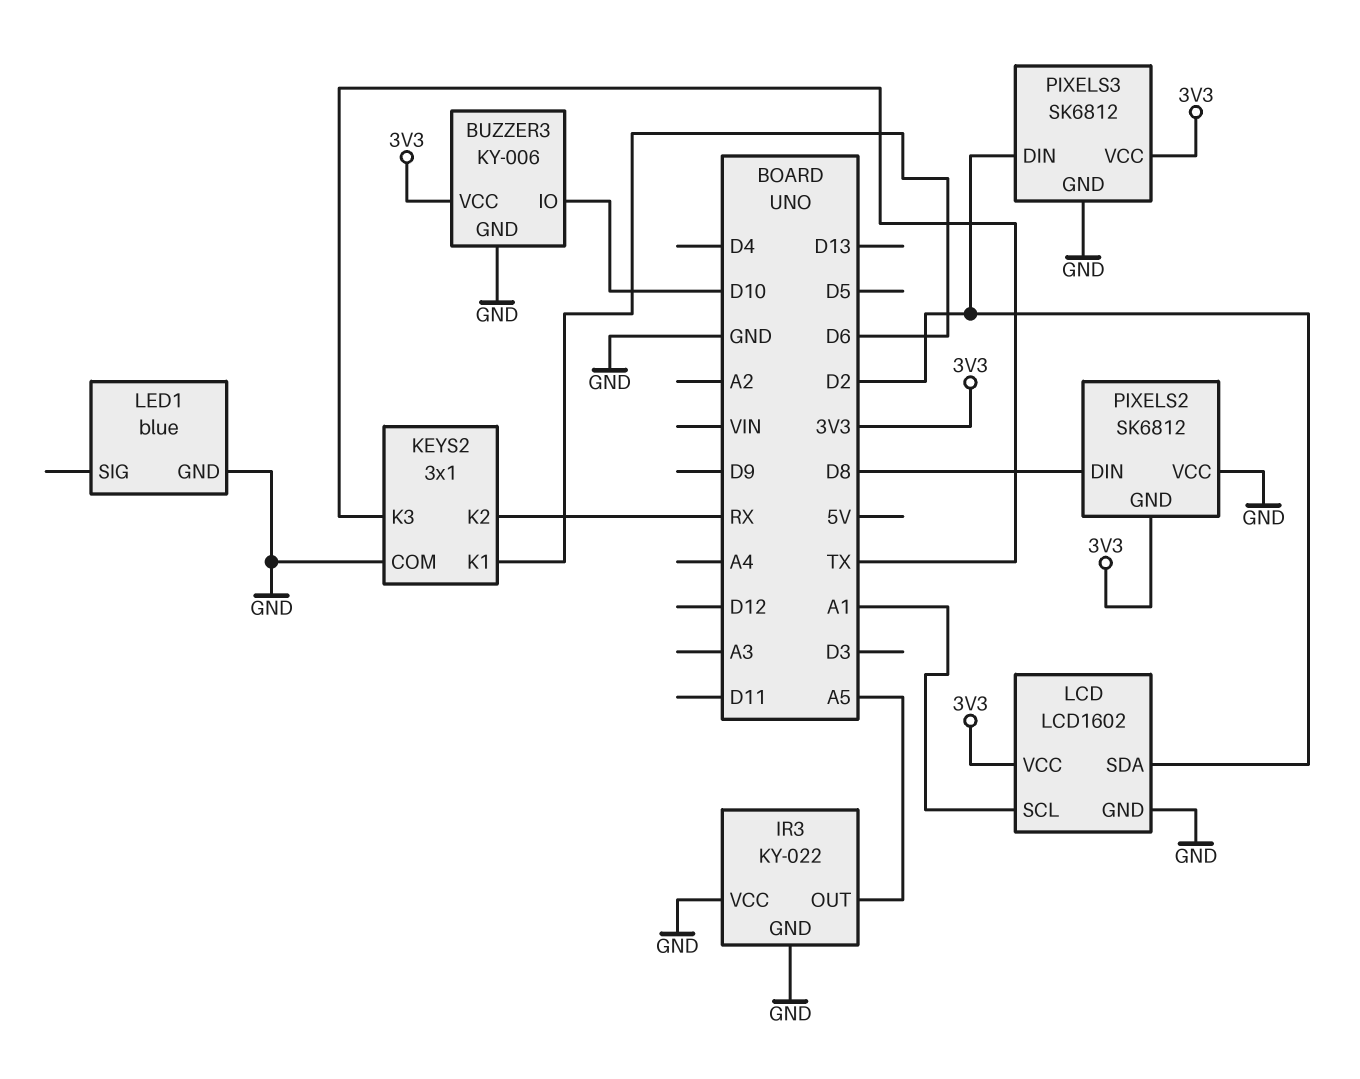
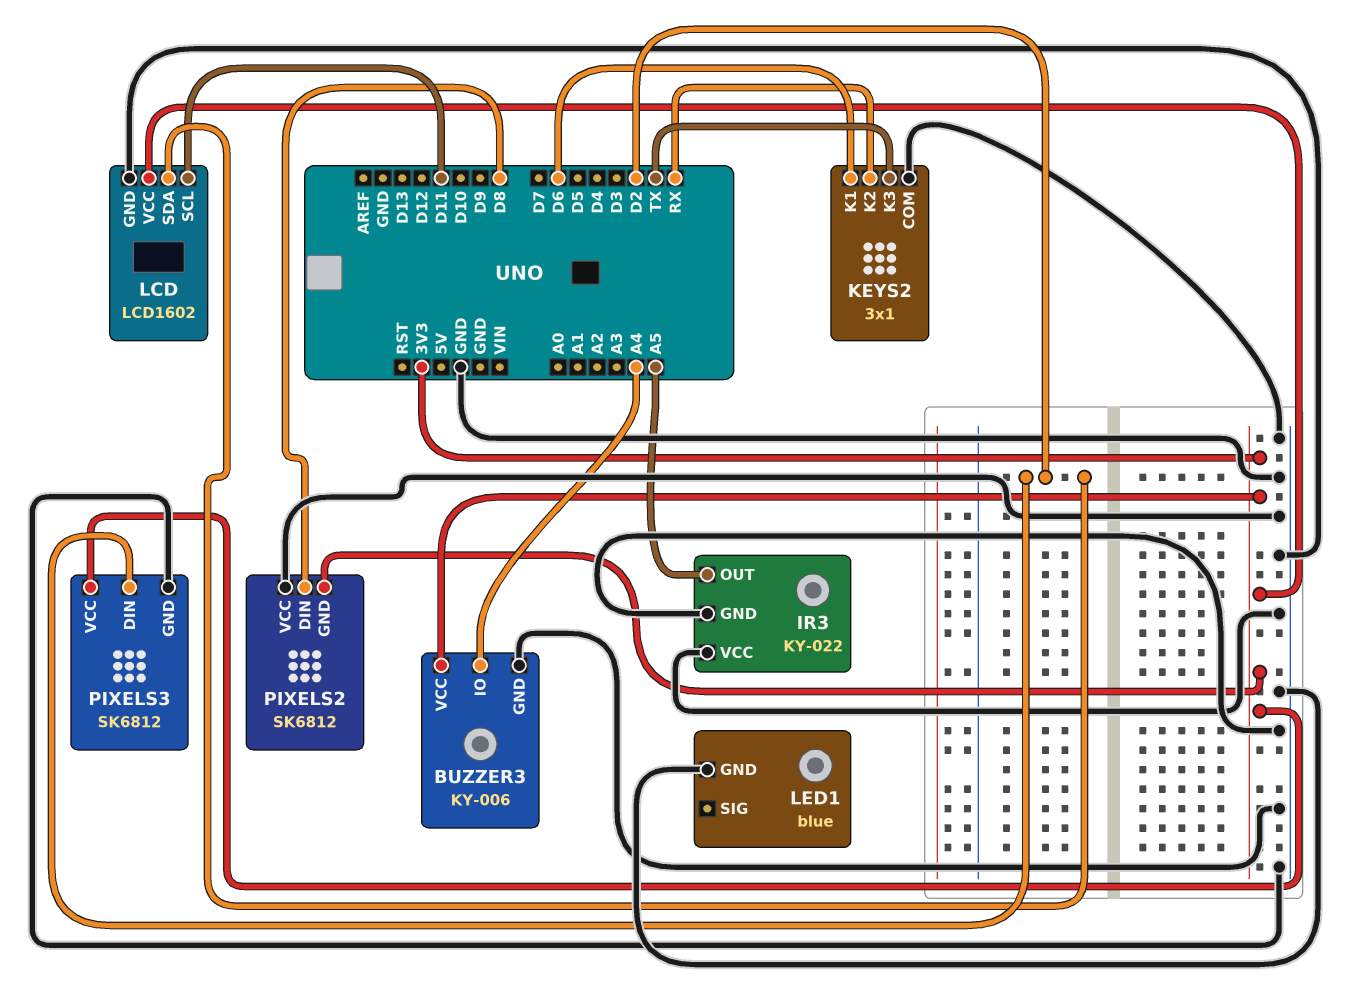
BUZZER3 pin IO: D10 -> A4
LCD pin SCL: A1 -> D11

